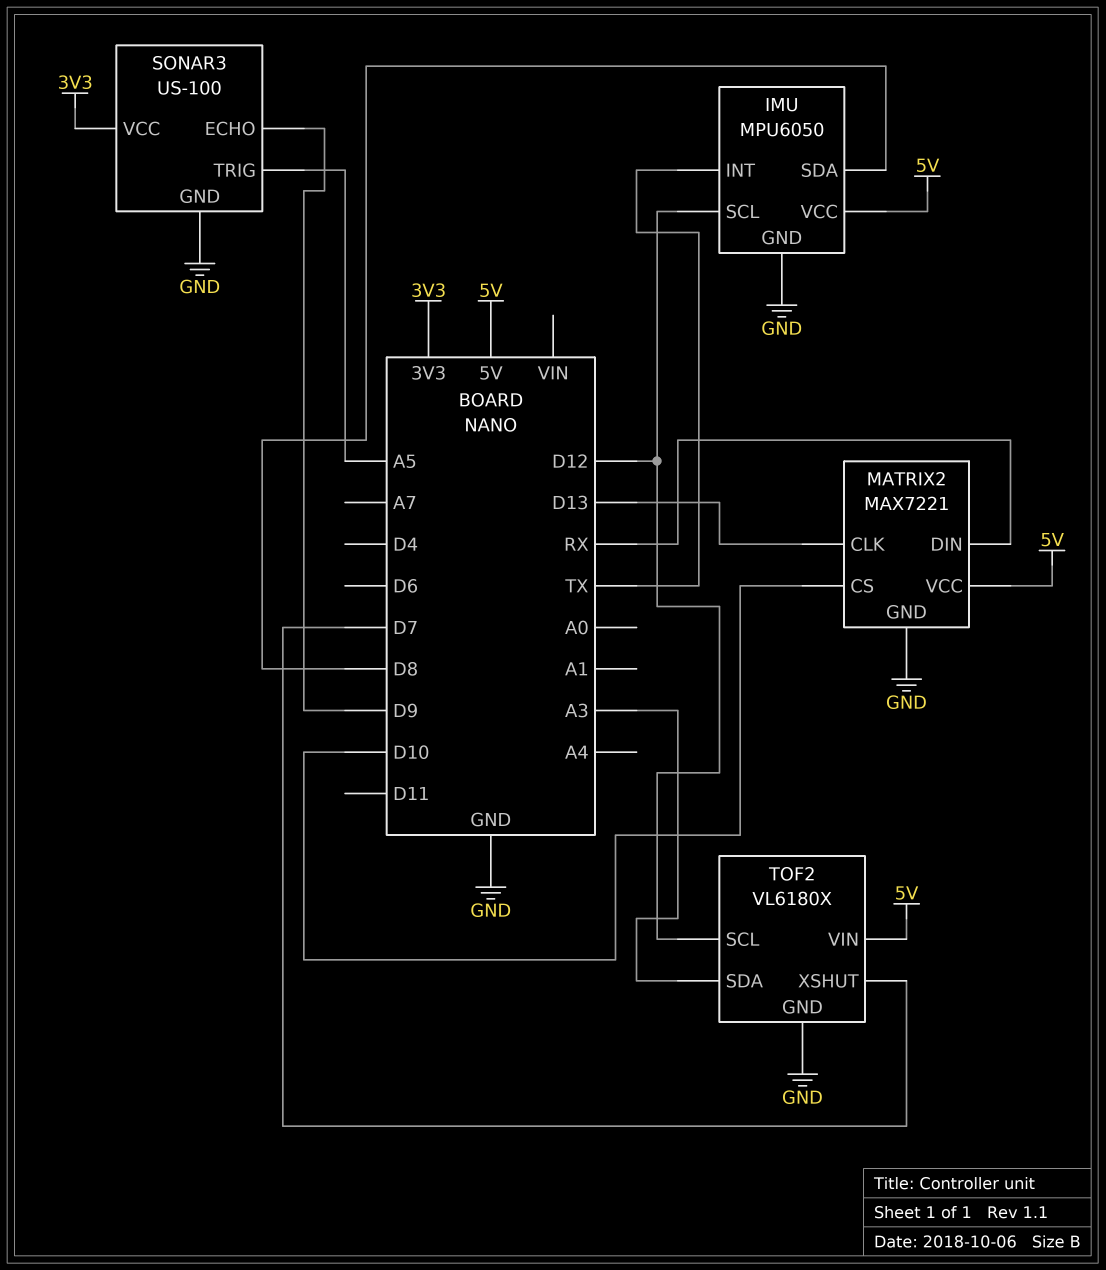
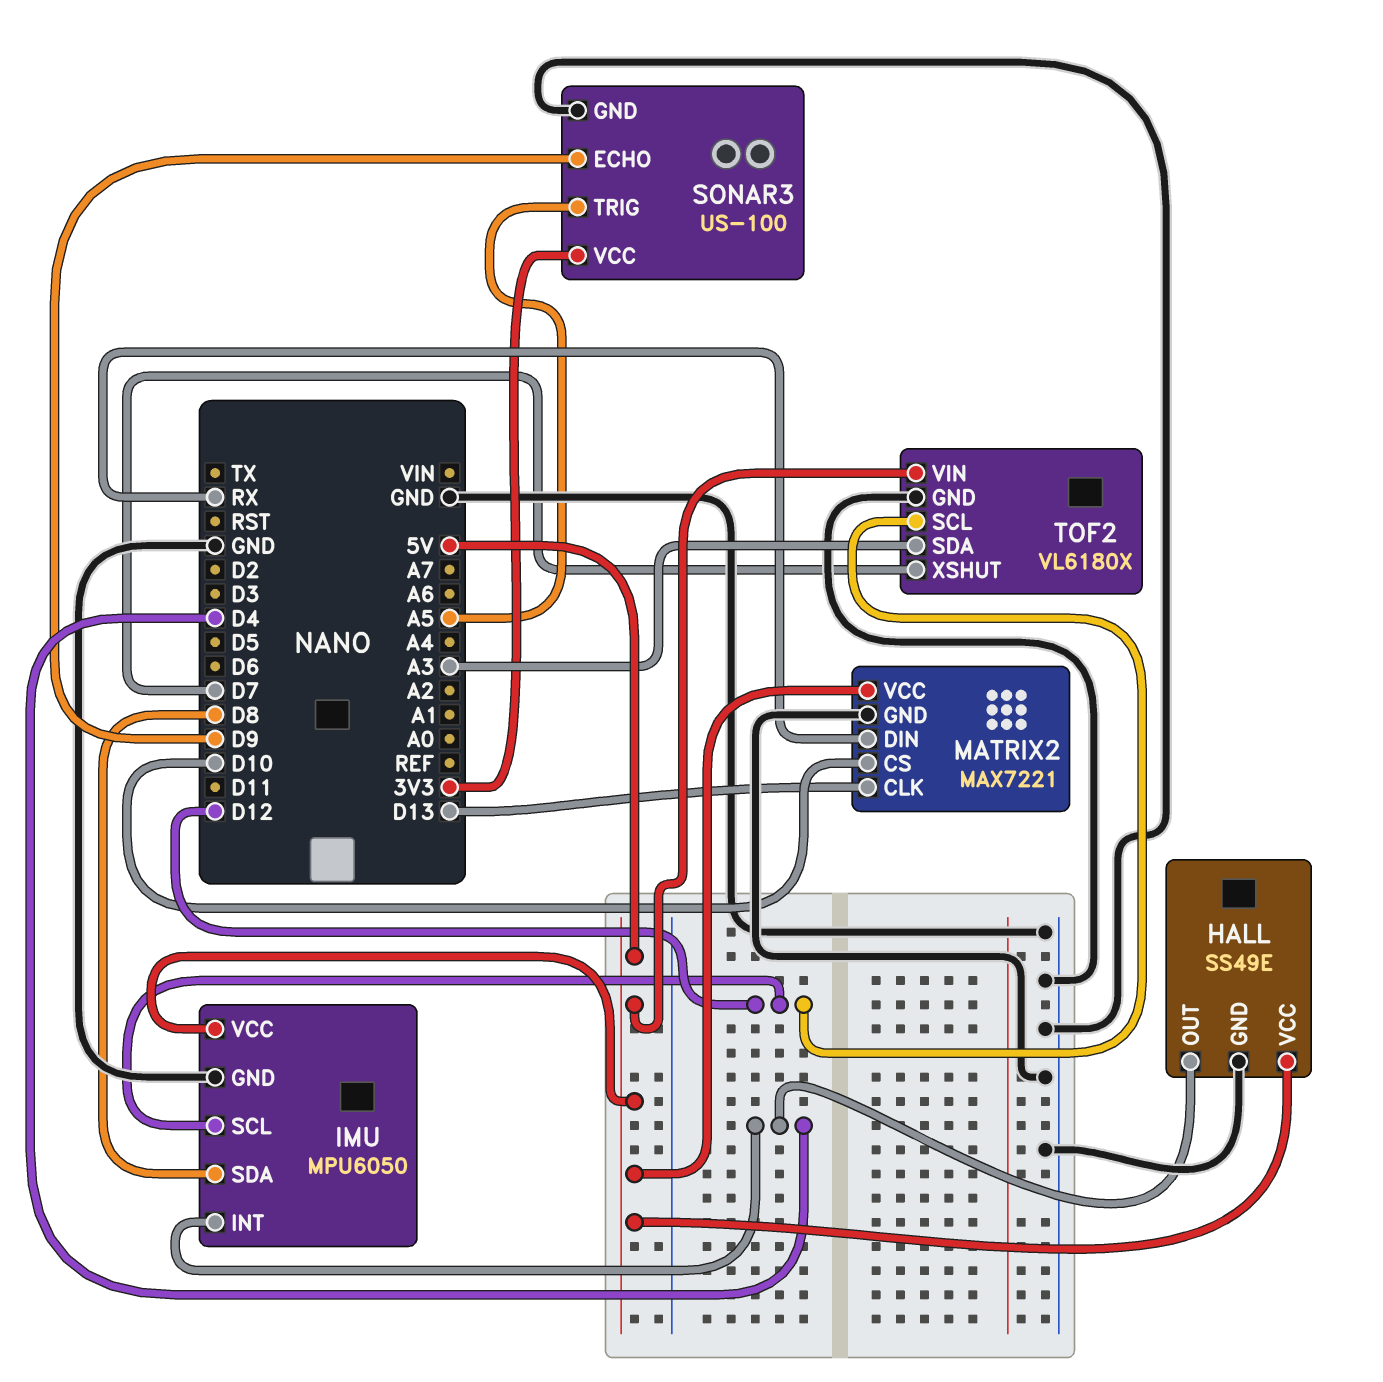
HALL: none -> SS49E
HALL pin GND: none -> GND
HALL pin OUT: none -> D4
HALL pin VCC: none -> 5V
IMU pin INT: TX -> D4

